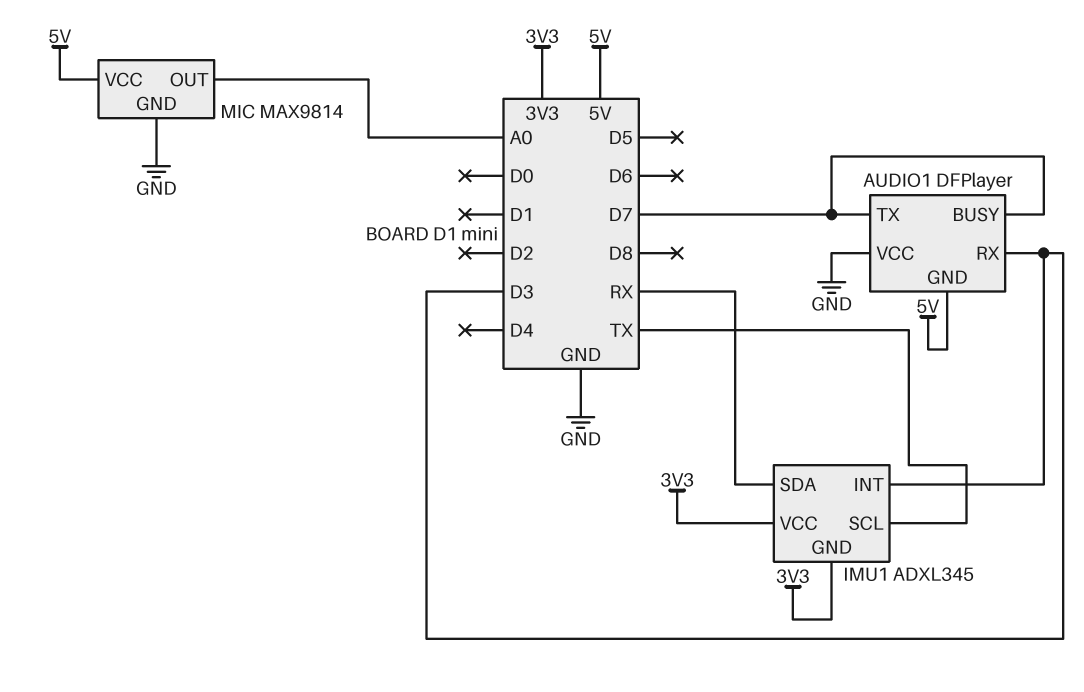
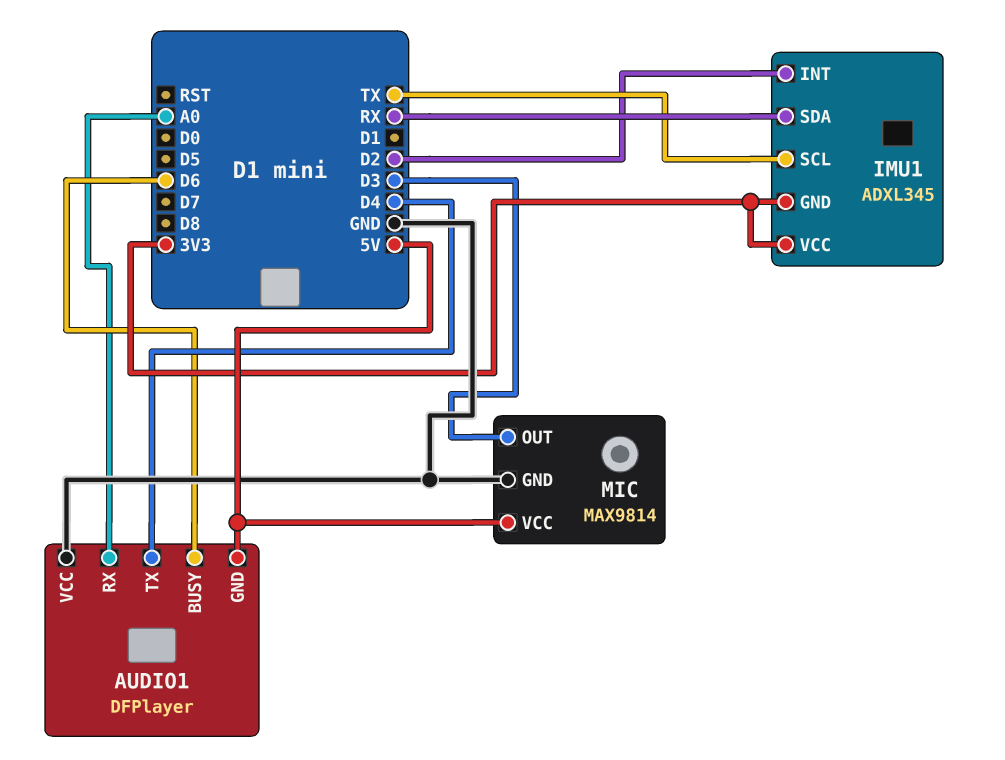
AUDIO1 pin BUSY: D7 -> D6
AUDIO1 pin RX: D3 -> A0
AUDIO1 pin TX: D7 -> D4
IMU1 pin INT: D3 -> D2
MIC pin OUT: A0 -> D3

